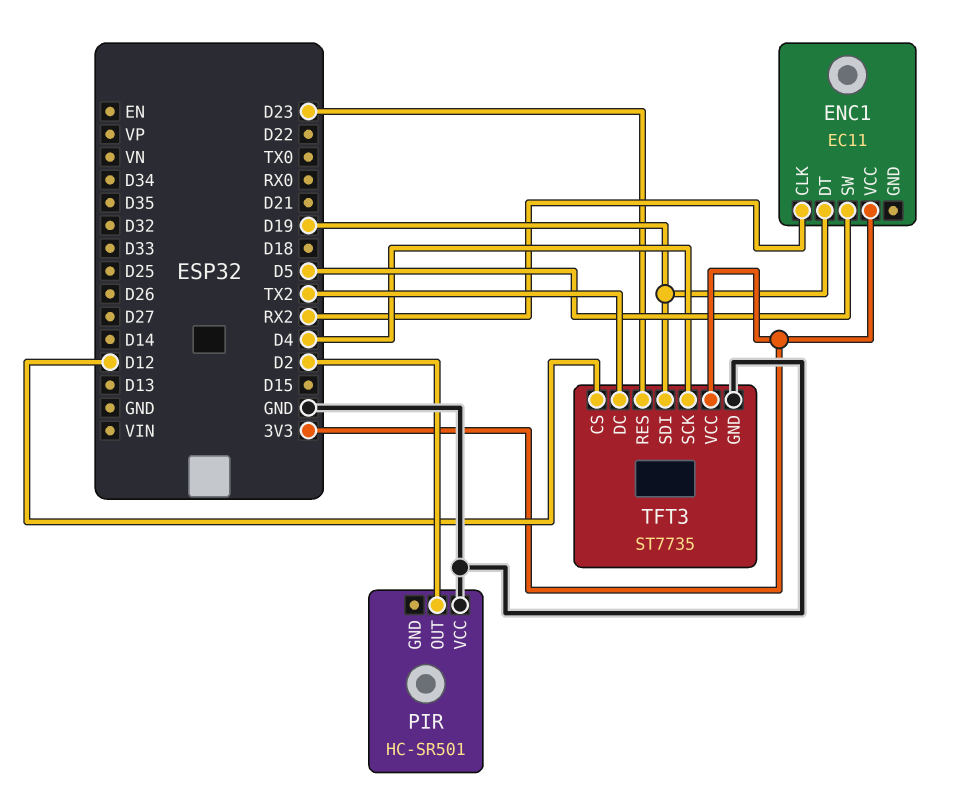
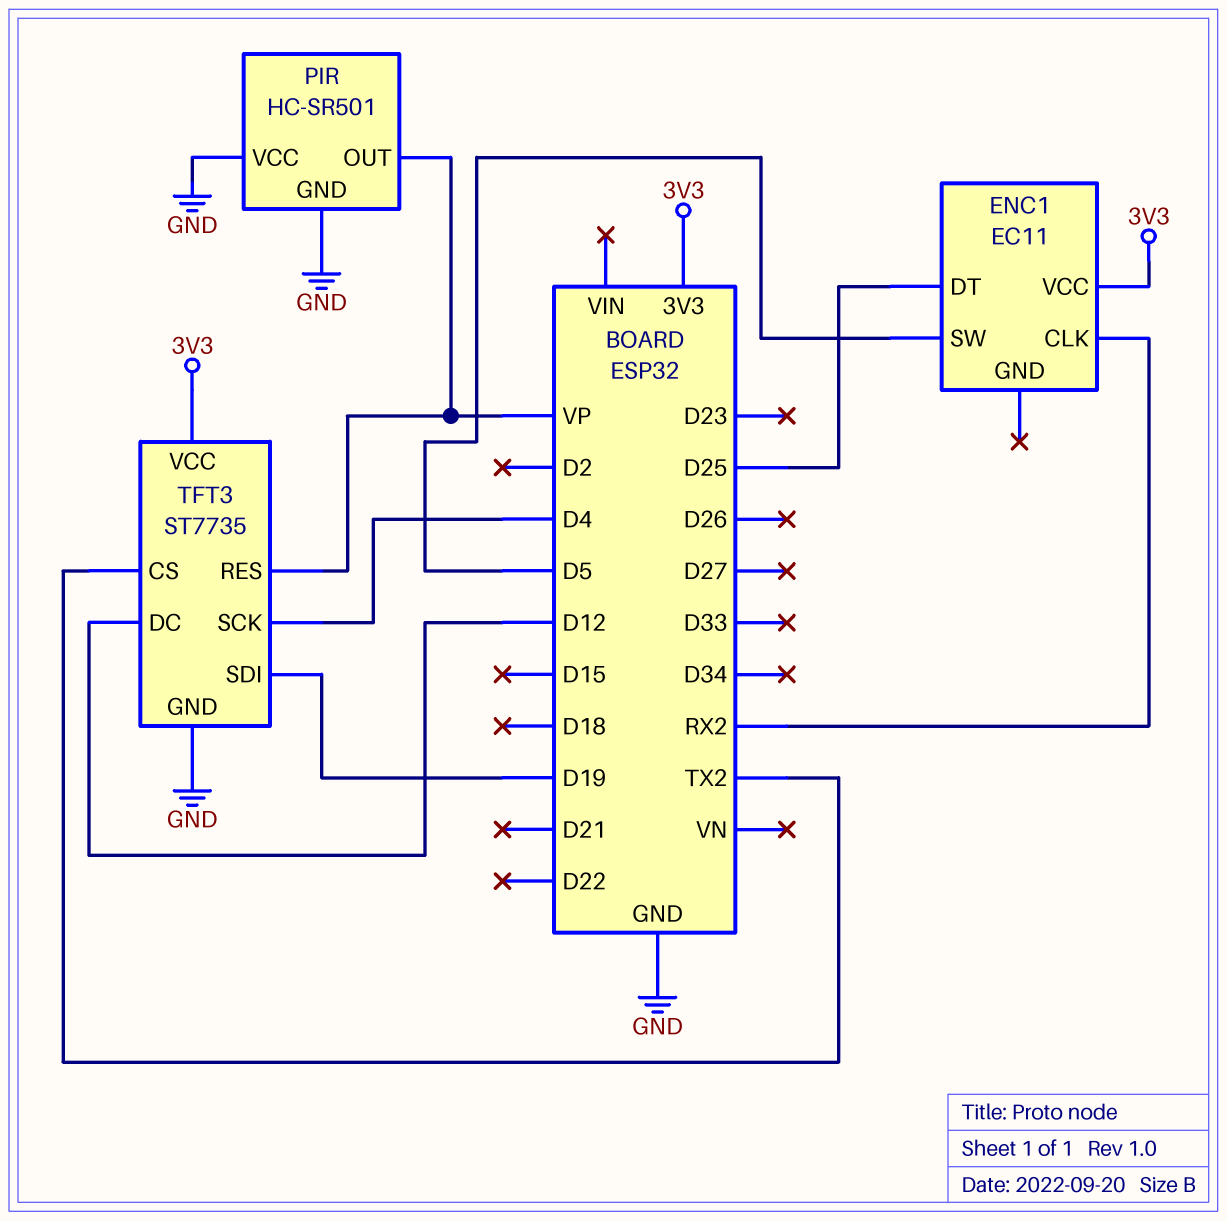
ENC1 pin DT: D19 -> D25
PIR pin GND: none -> GND
PIR pin OUT: D2 -> VP
TFT3 pin CS: D12 -> TX2
TFT3 pin DC: TX2 -> D12
TFT3 pin RES: D23 -> VP

